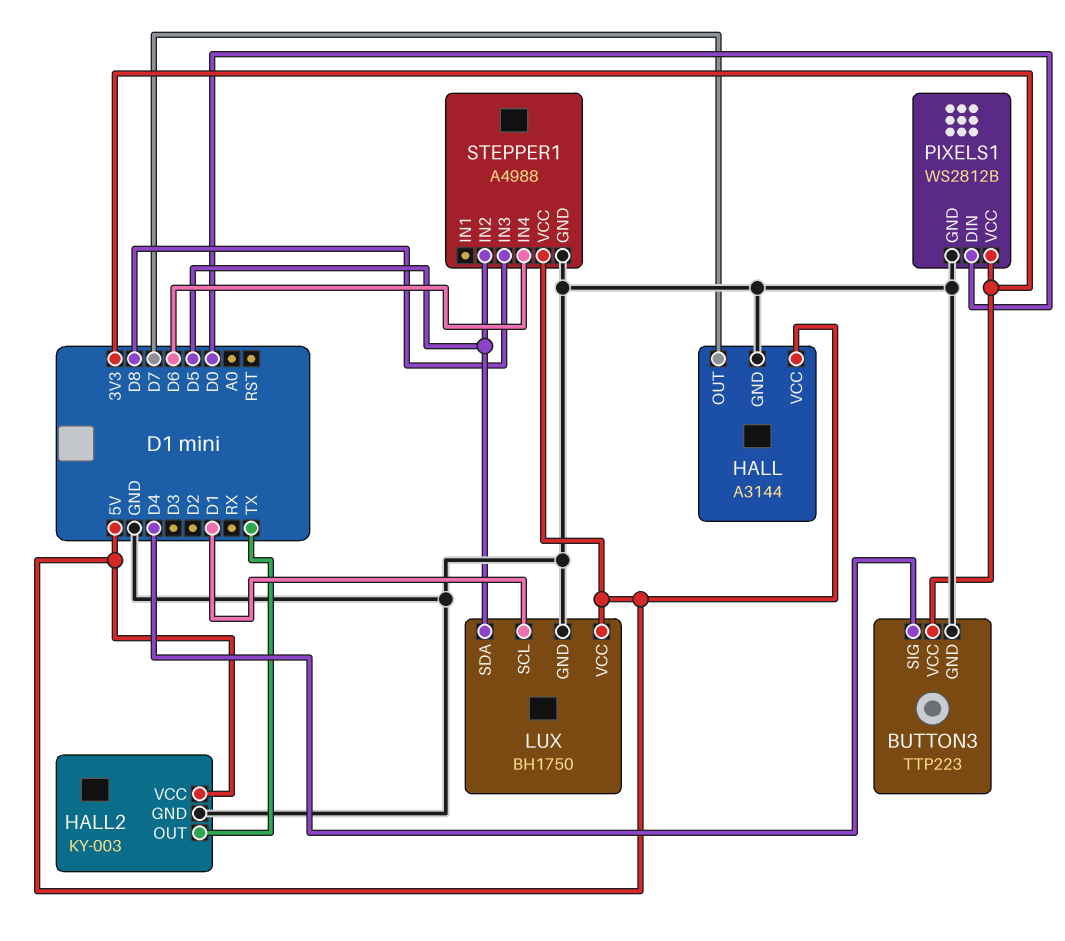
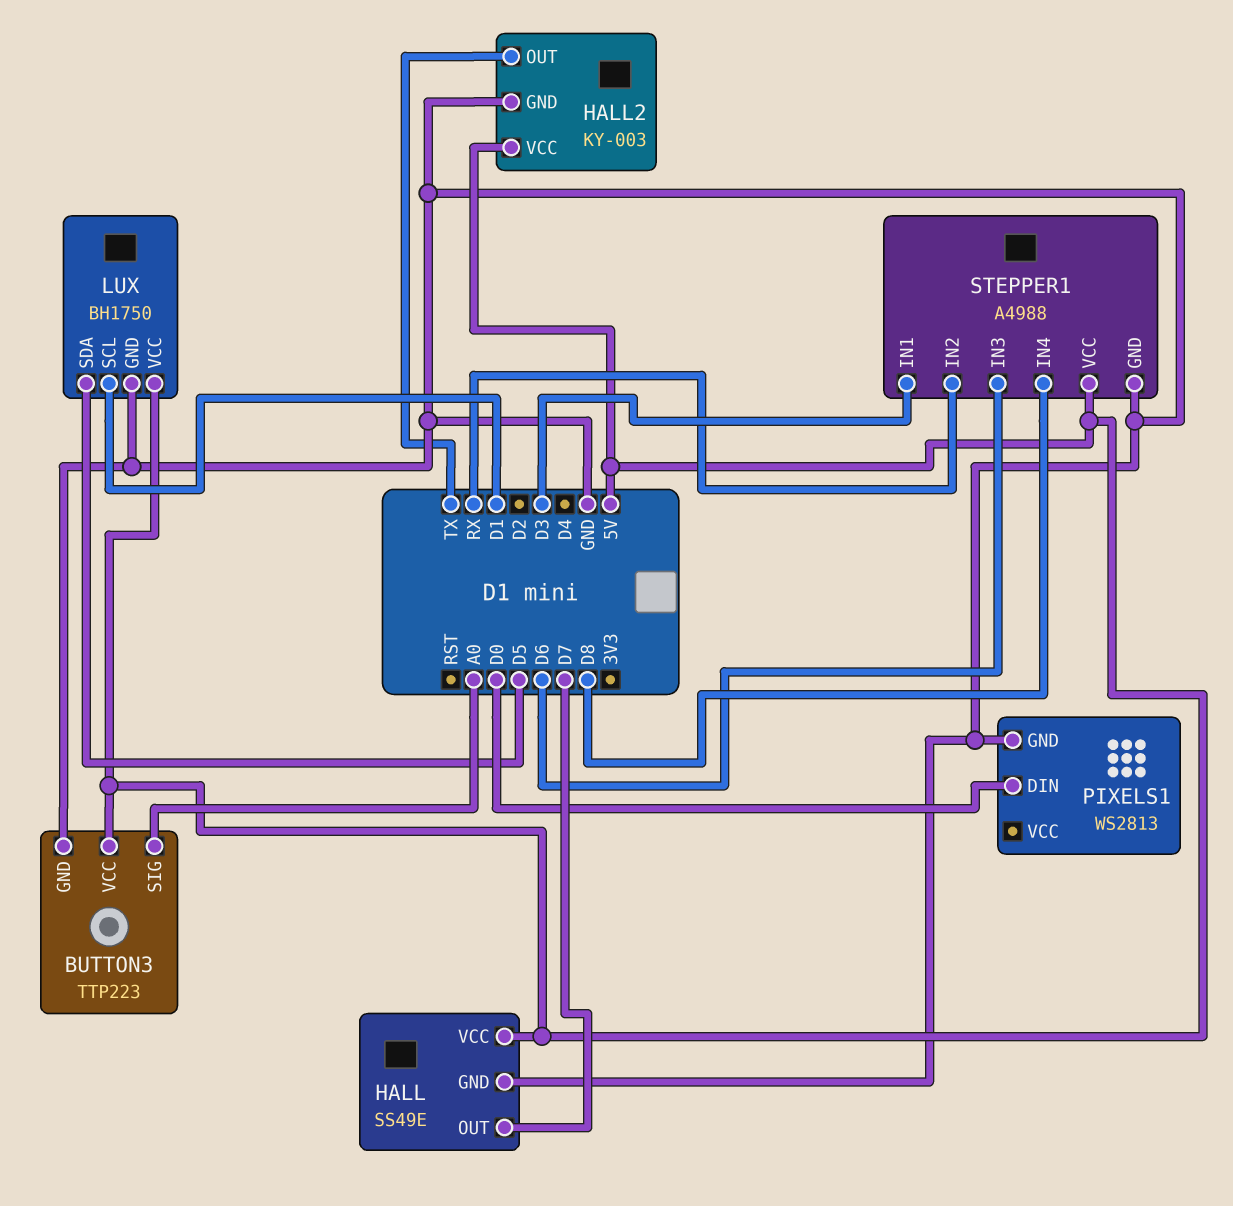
BUTTON3 pin SIG: D4 -> A0
BUTTON3 pin VCC: 3V3 -> 5V
HALL: A3144 -> SS49E
PIXELS1: WS2812B -> WS2813
PIXELS1 pin VCC: 3V3 -> none
STEPPER1 pin IN1: none -> D3
STEPPER1 pin IN2: D5 -> RX
STEPPER1 pin IN3: D8 -> D6
STEPPER1 pin IN4: D6 -> D8

